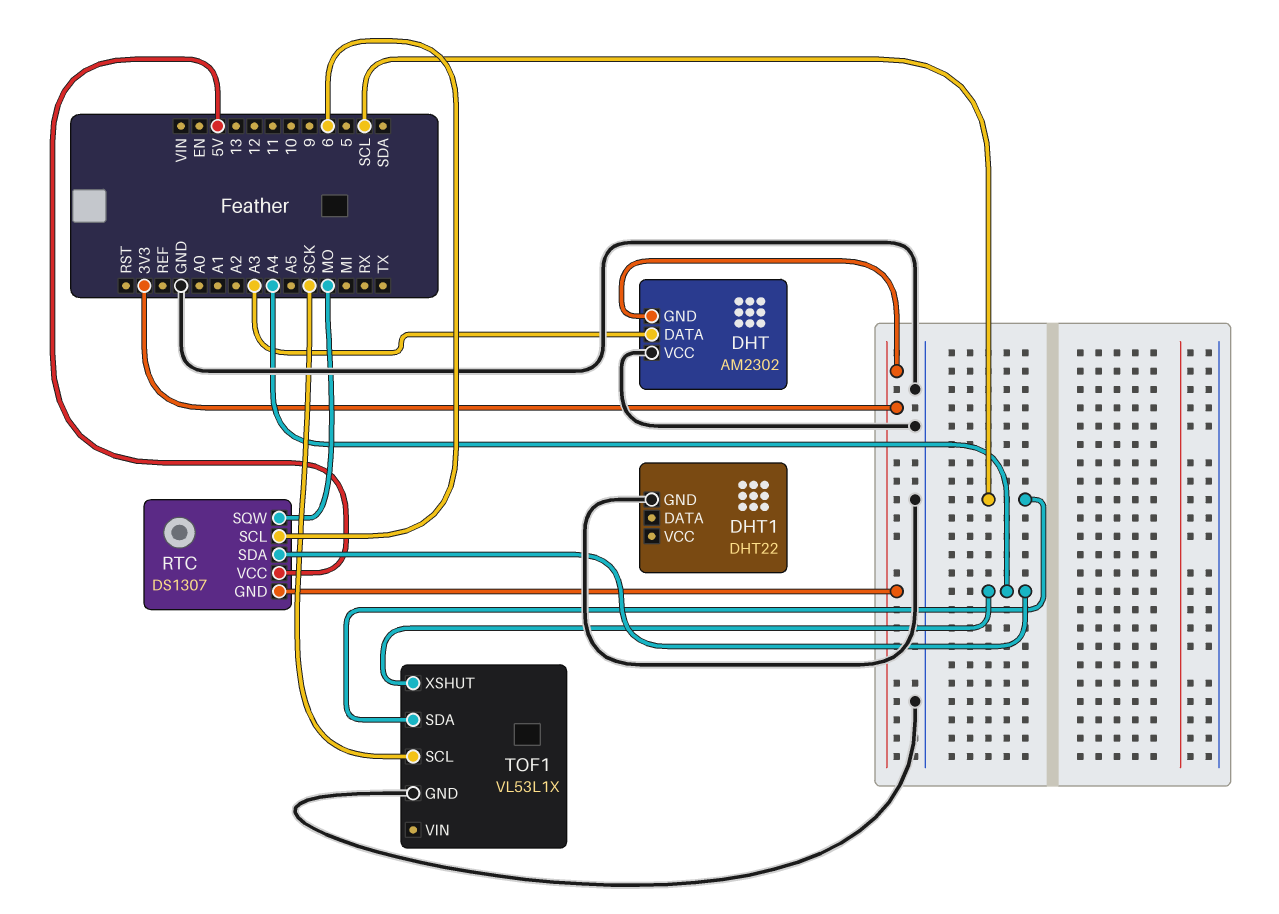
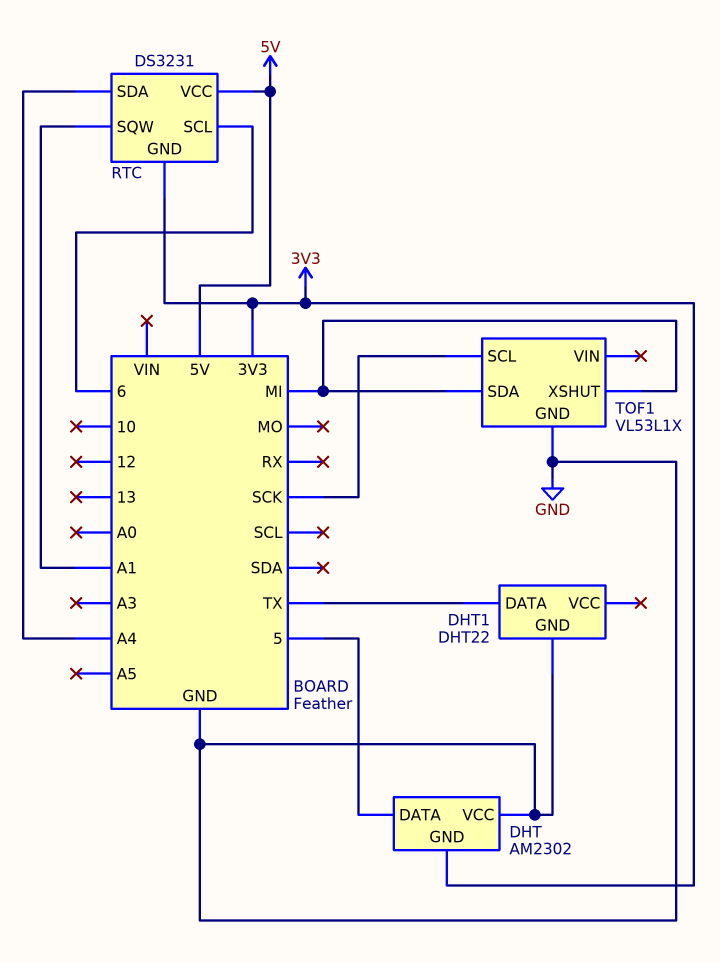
DHT pin DATA: A3 -> 5
DHT1 pin DATA: none -> TX
RTC: DS1307 -> DS3231
RTC pin SQW: MO -> A1
TOF1 pin SDA: SCL -> MI
TOF1 pin XSHUT: A4 -> MI

